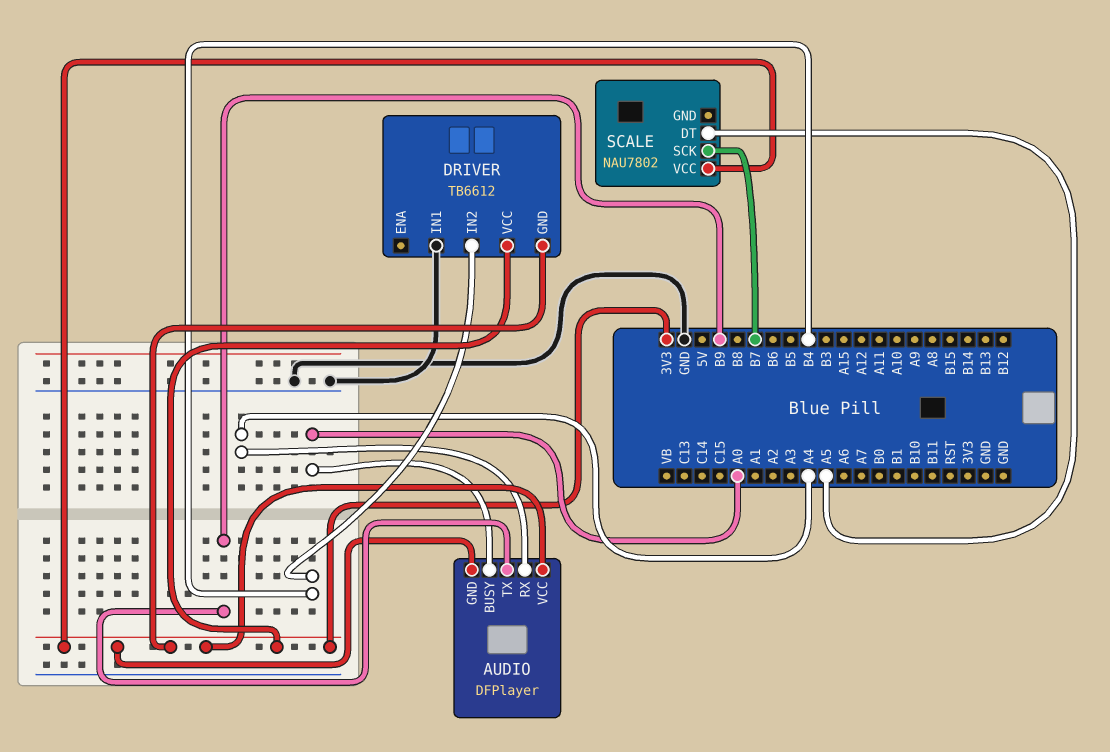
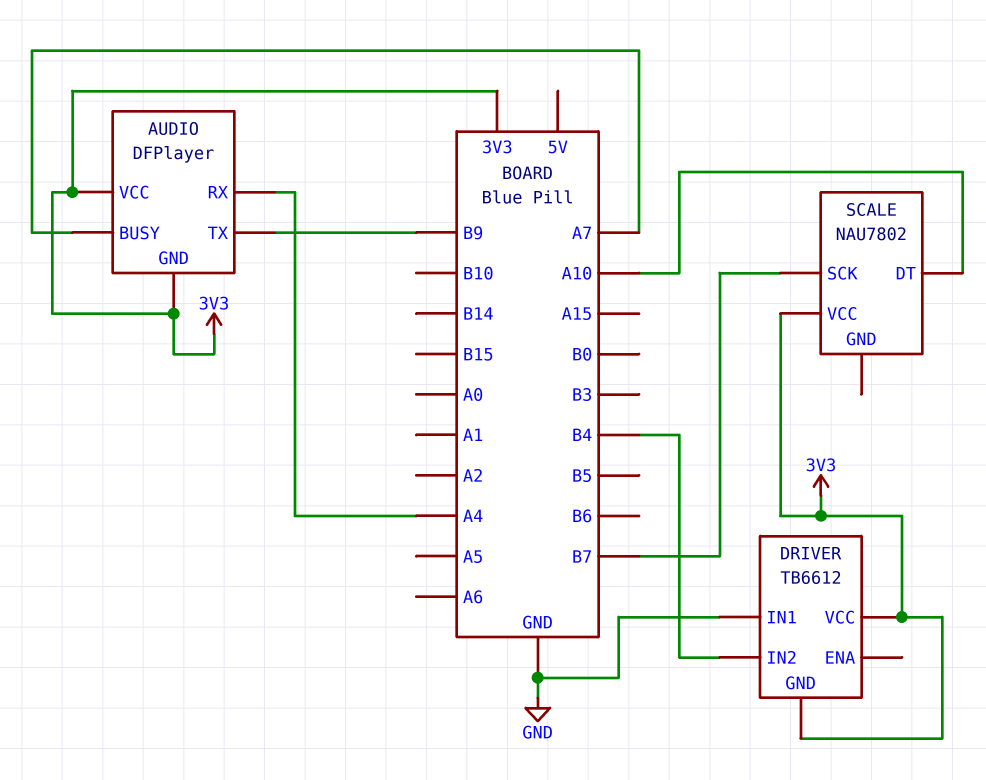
AUDIO pin BUSY: A0 -> A7
SCALE pin DT: A5 -> A10

